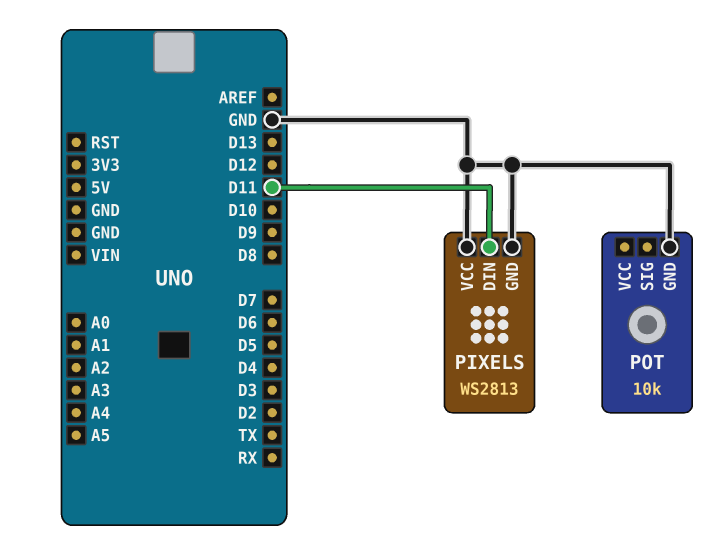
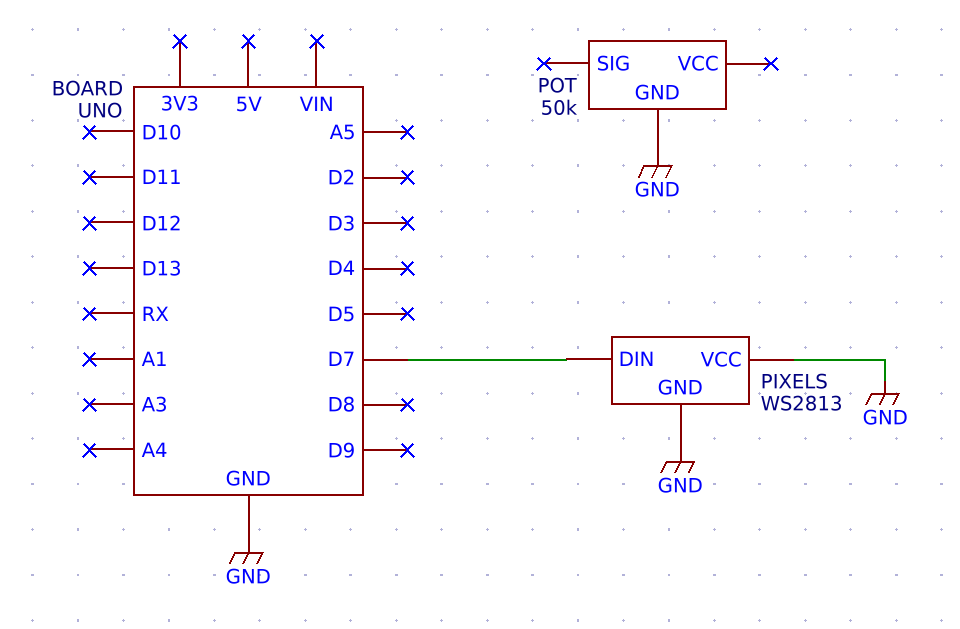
PIXELS pin DIN: D11 -> D7
POT: 10k -> 50k

